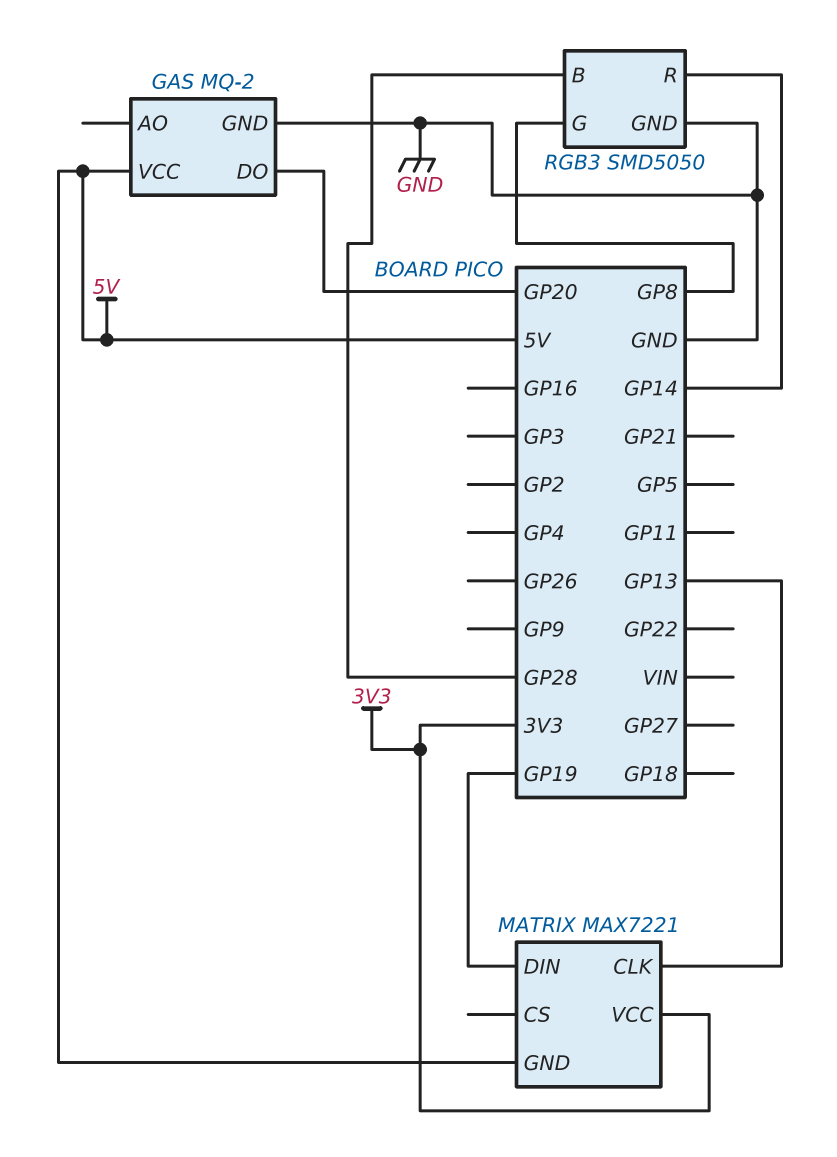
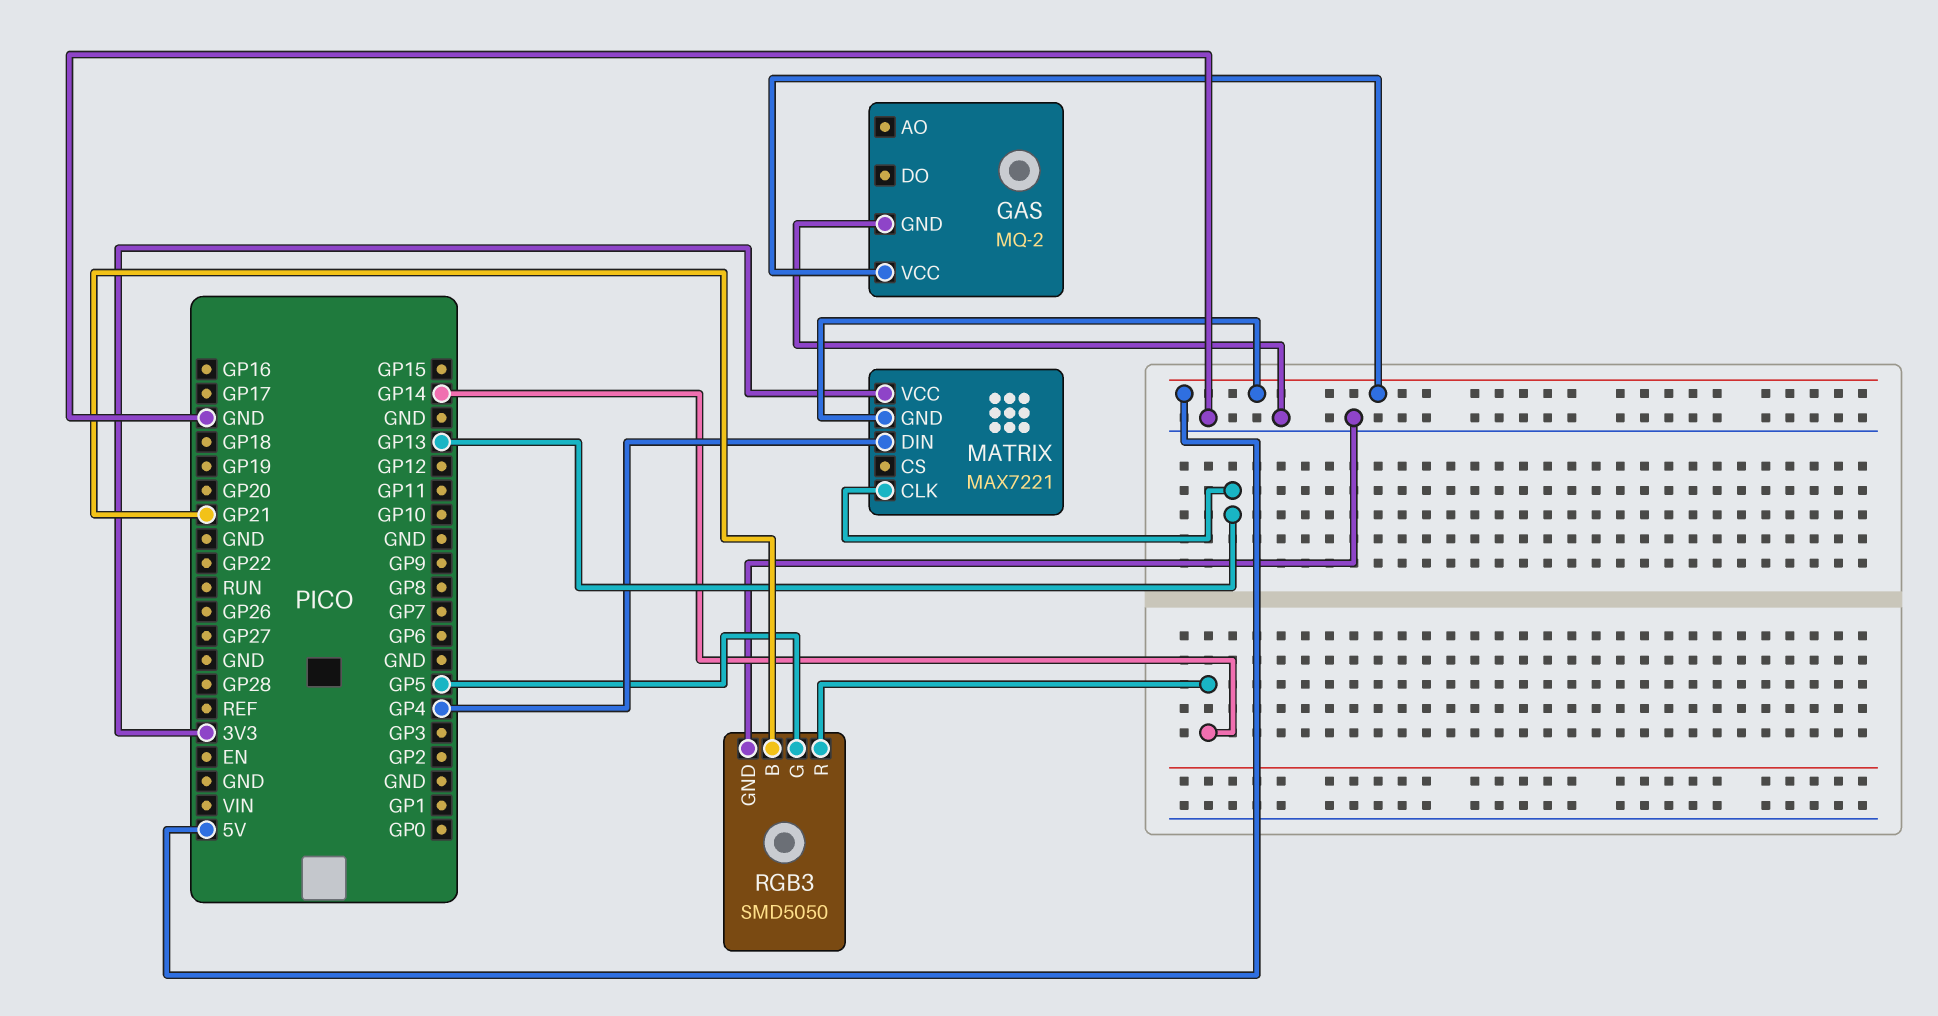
GAS pin DO: GP20 -> none
MATRIX pin DIN: GP19 -> GP4
RGB3 pin B: GP28 -> GP21
RGB3 pin G: GP8 -> GP5

